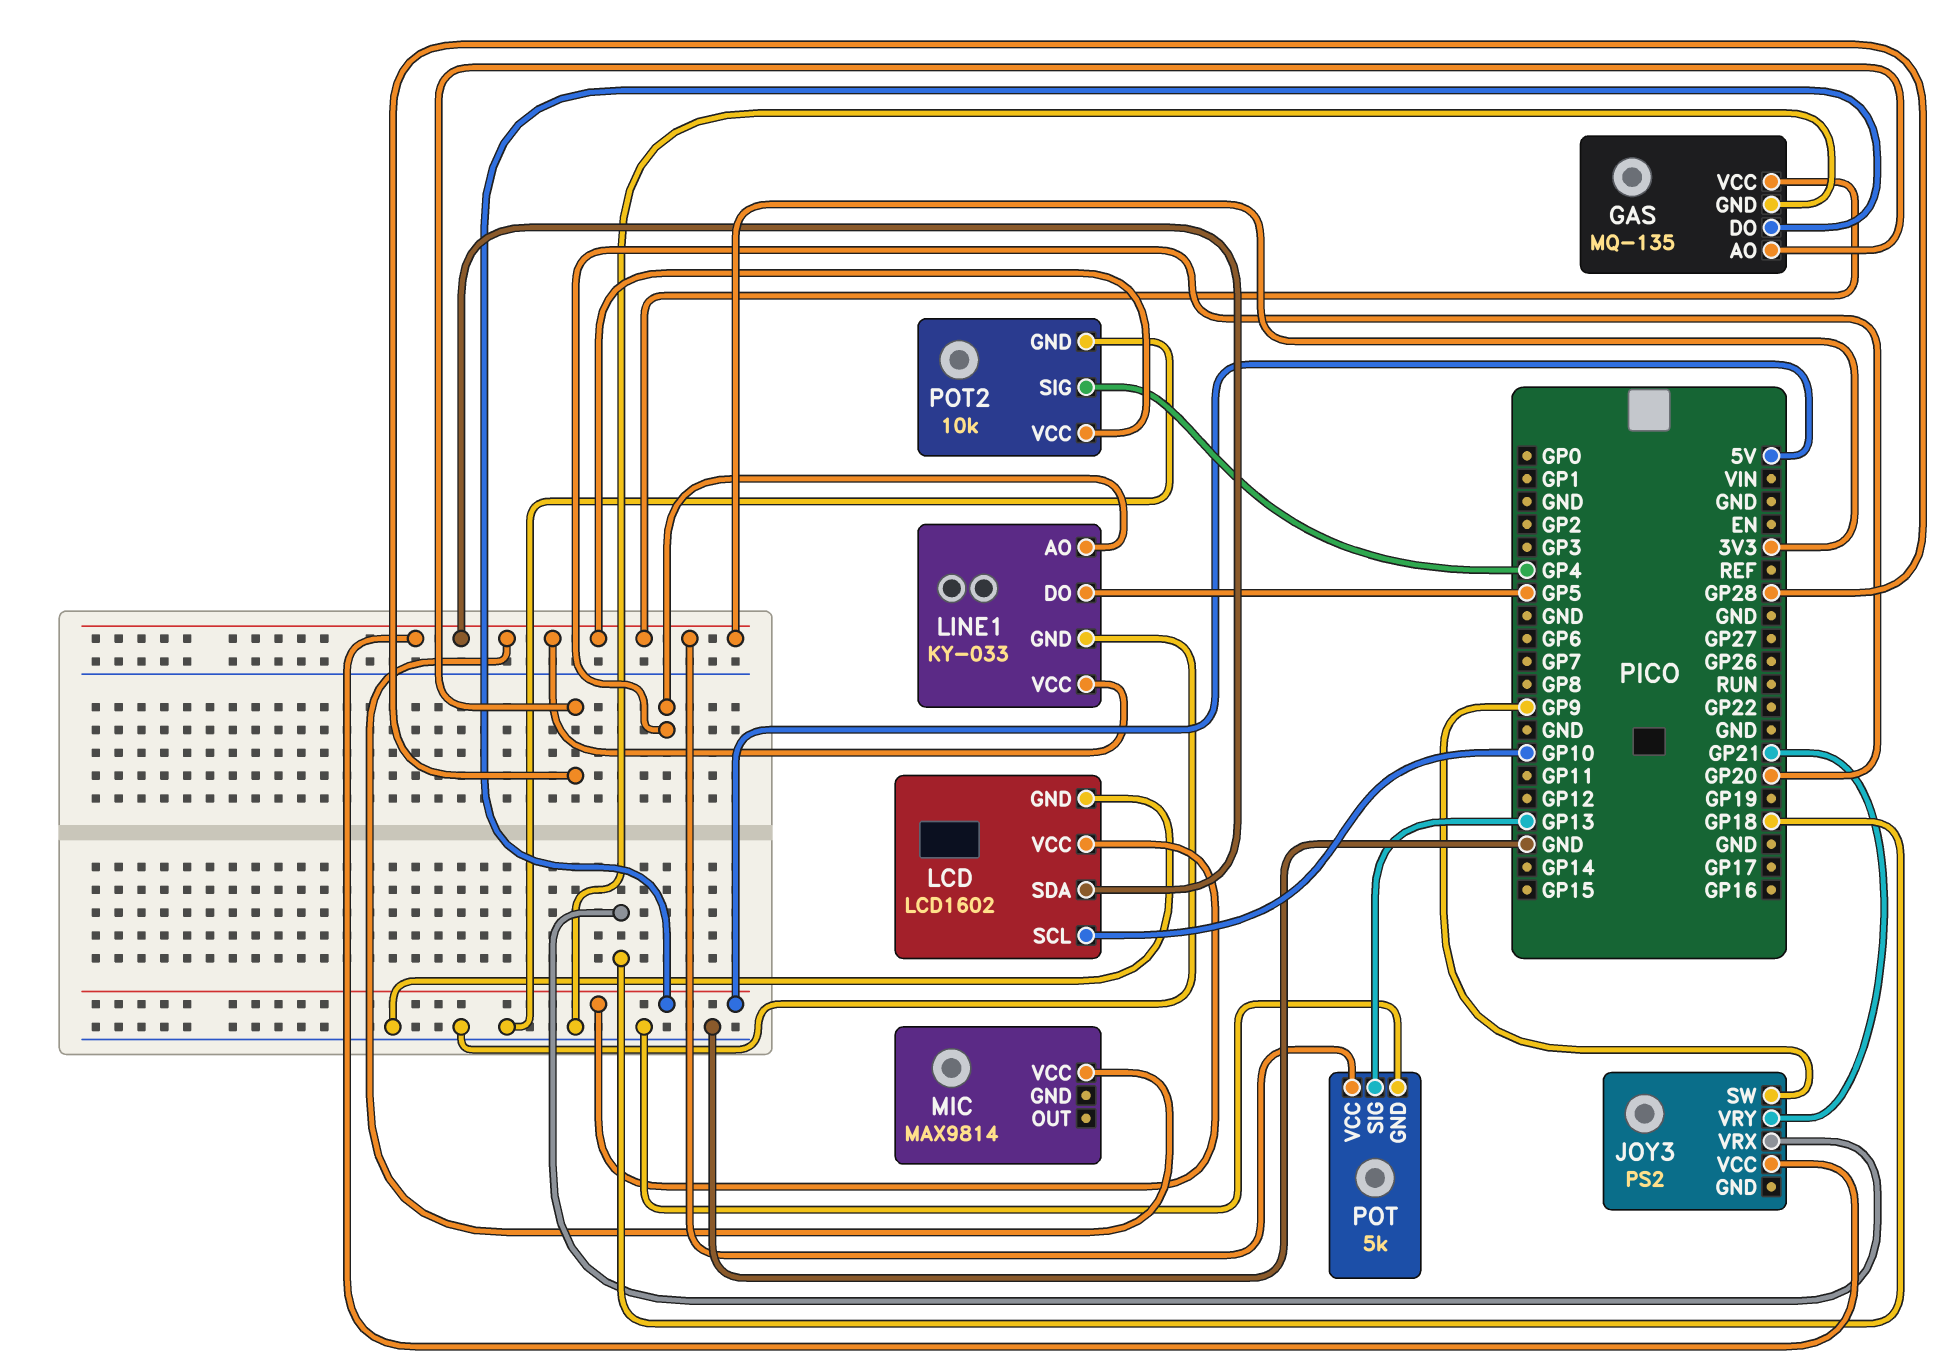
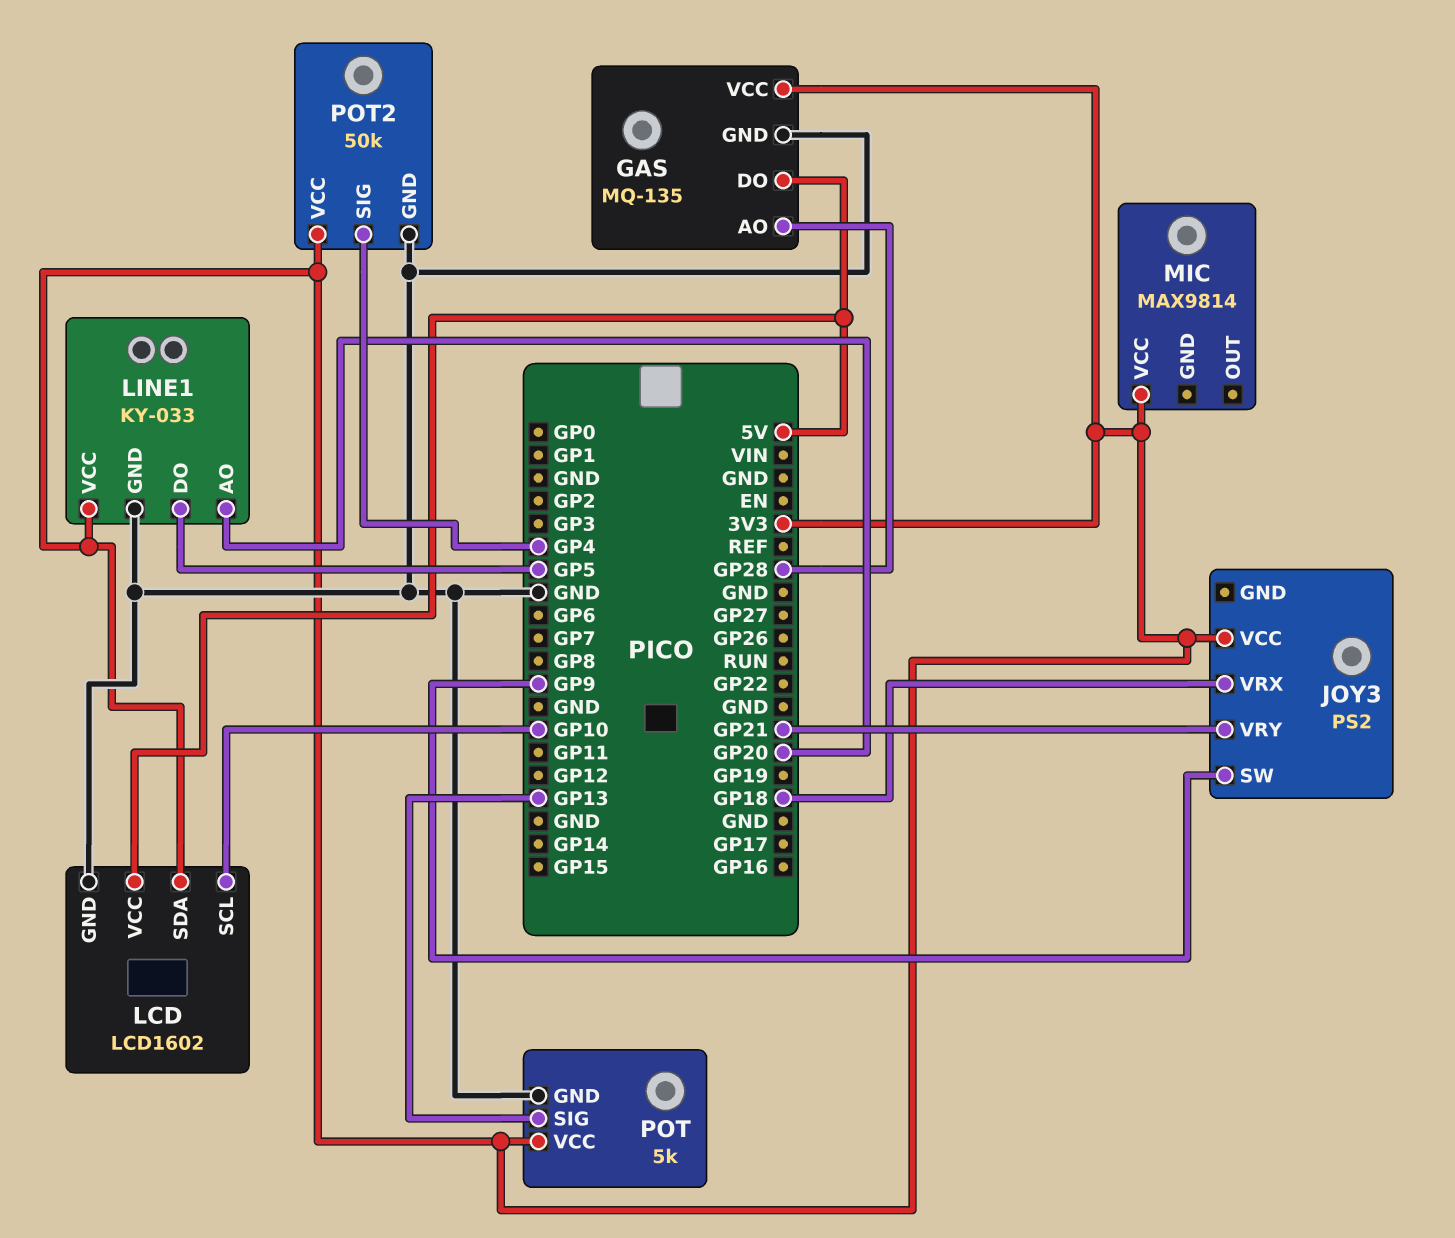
POT2: 10k -> 50k

